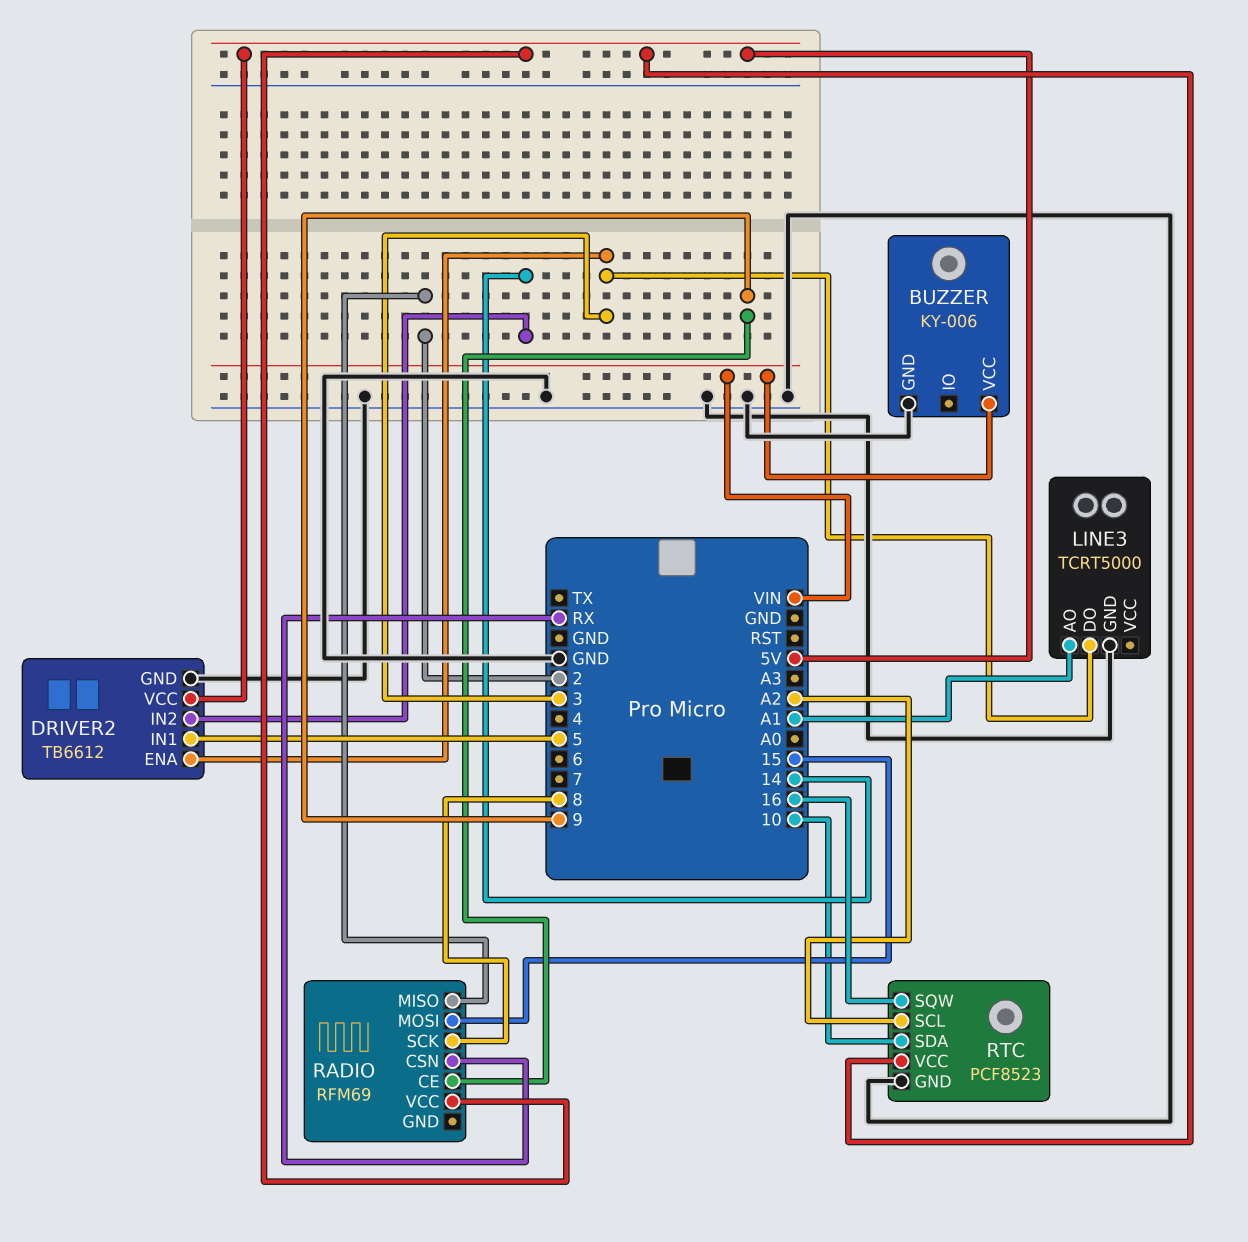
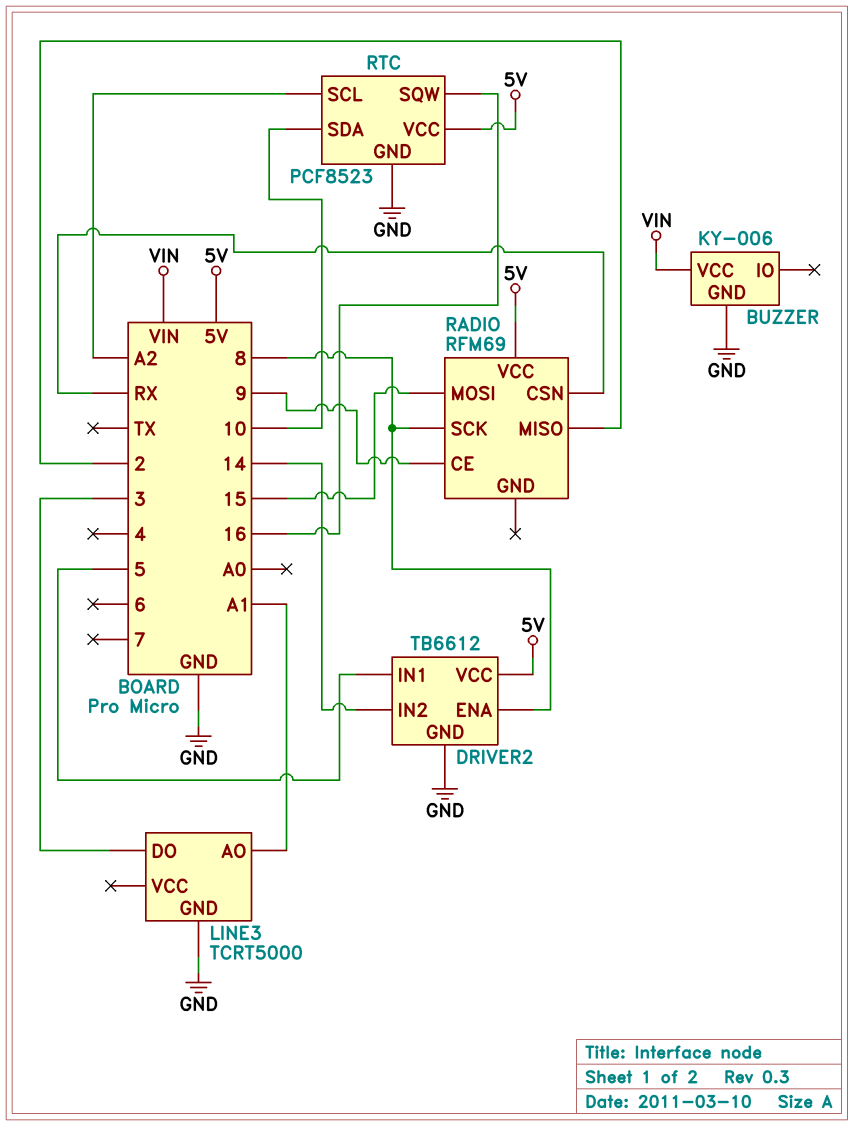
DRIVER2 pin ENA: 3 -> 8

